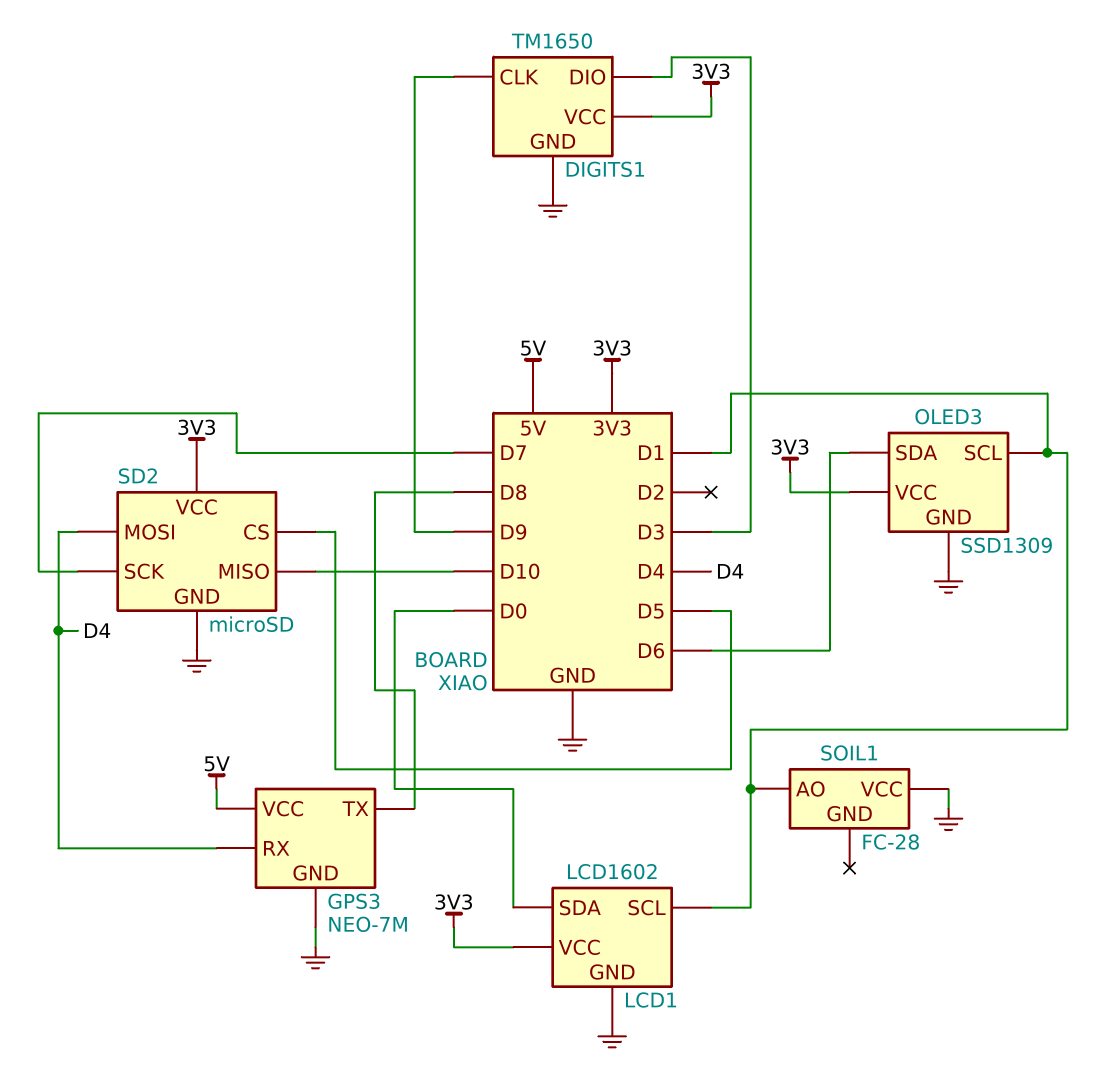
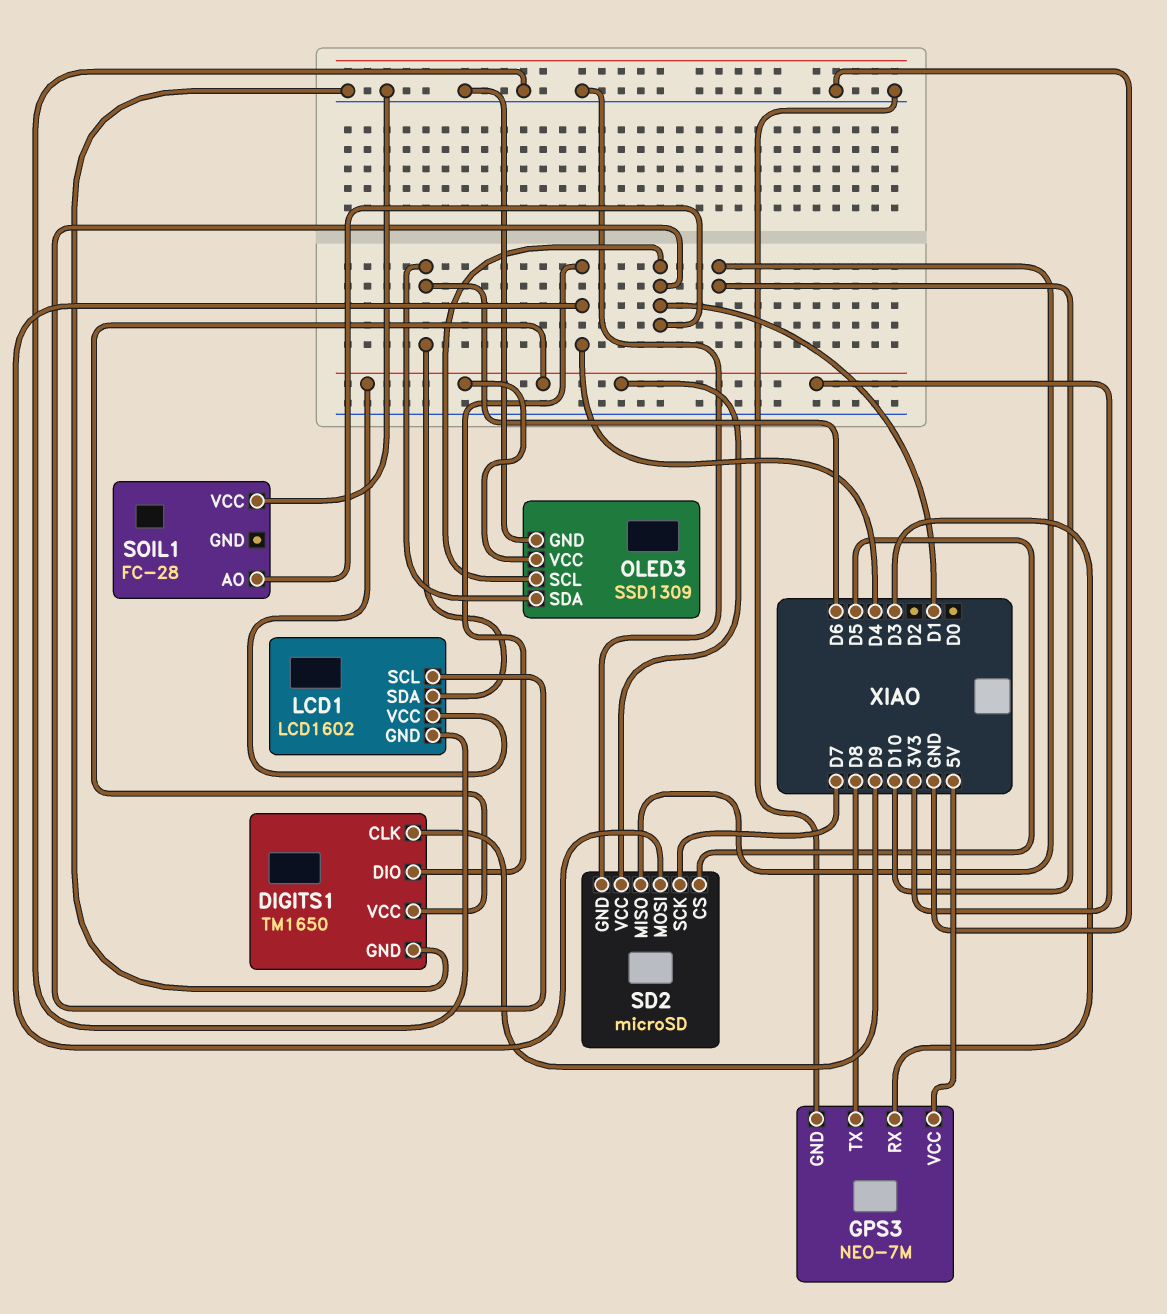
DIGITS1 pin DIO: D3 -> D4
GPS3 pin RX: D4 -> D3
LCD1 pin SDA: D0 -> D6

